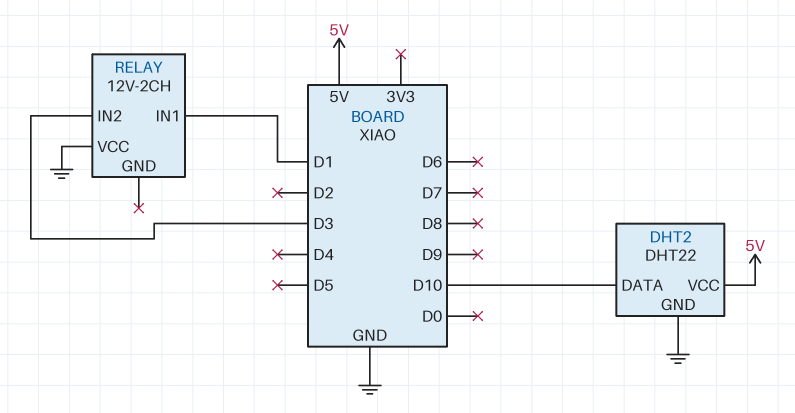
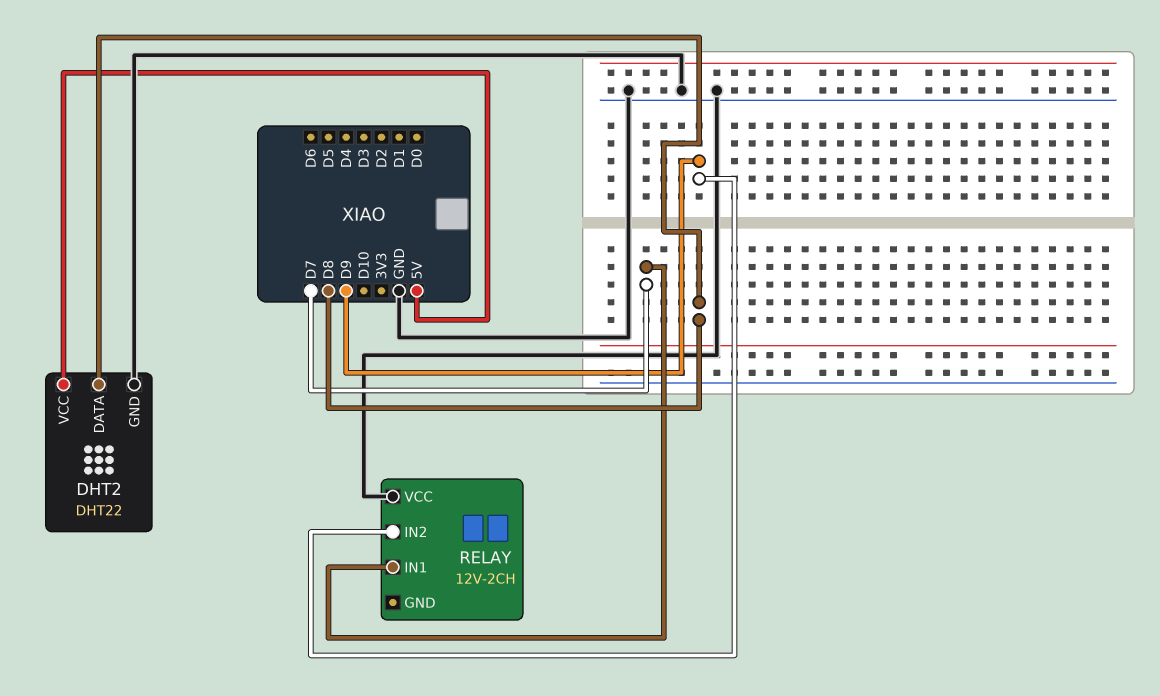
DHT2 pin DATA: D10 -> D8
RELAY pin IN1: D1 -> D7
RELAY pin IN2: D3 -> D9

